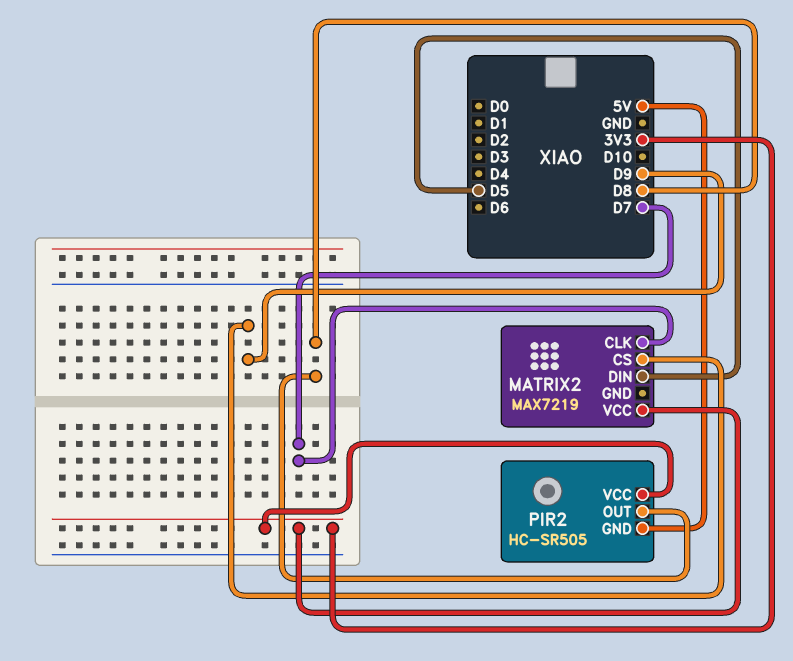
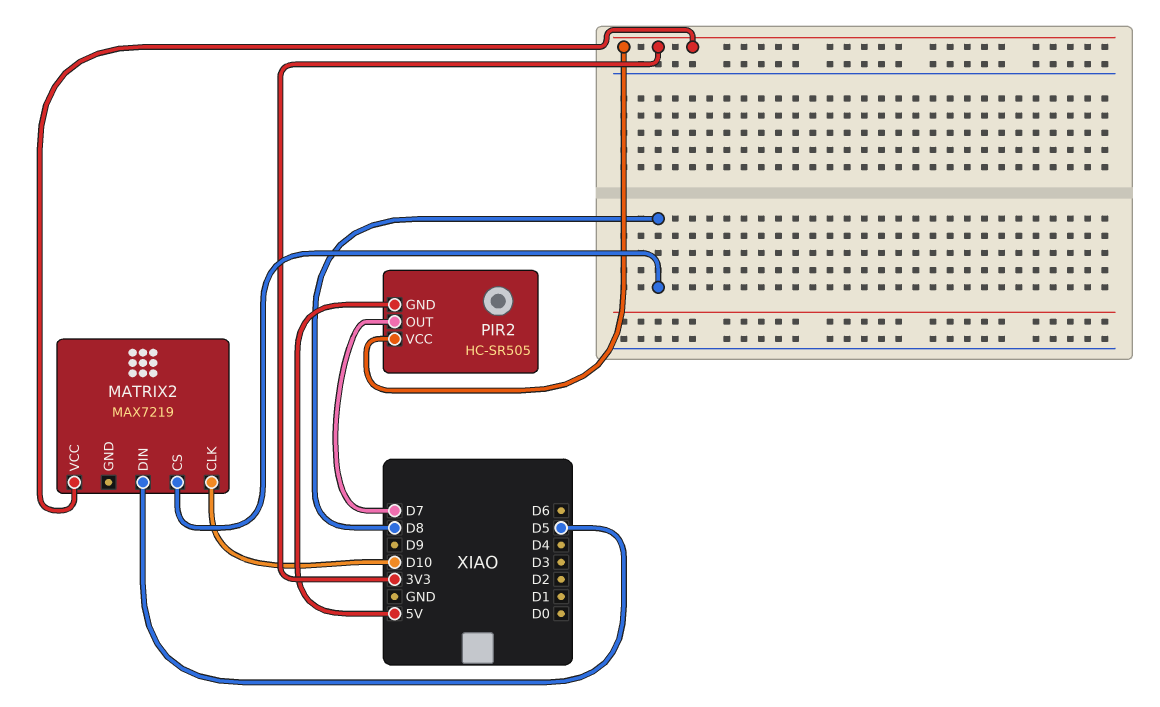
MATRIX2 pin CLK: D7 -> D10
MATRIX2 pin CS: D9 -> D8
PIR2 pin OUT: D8 -> D7

